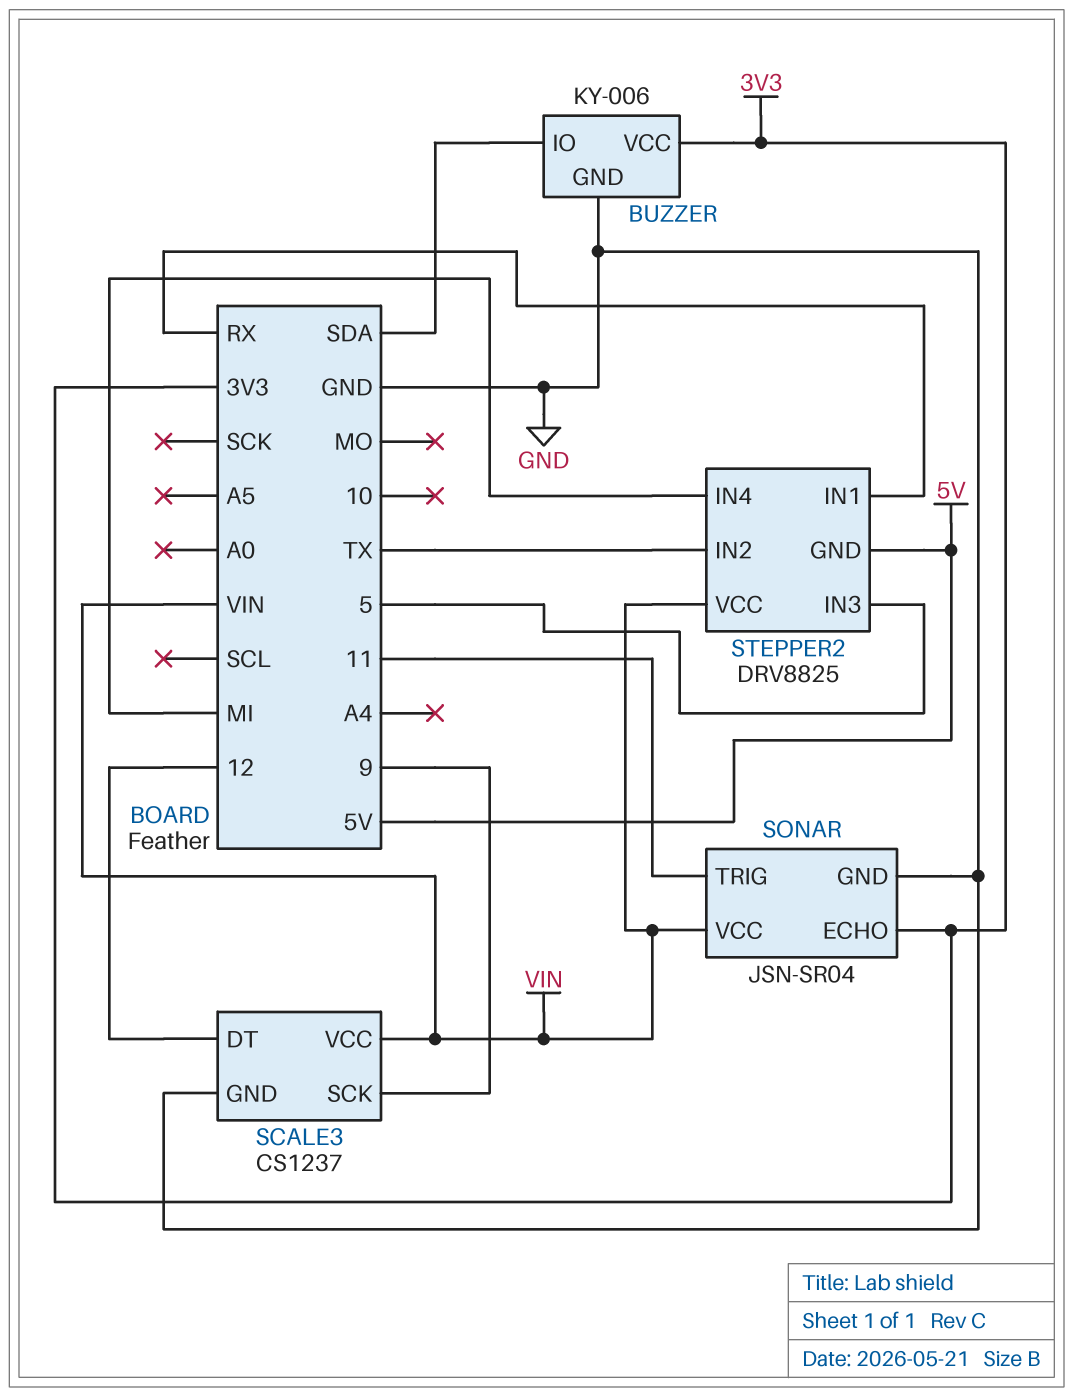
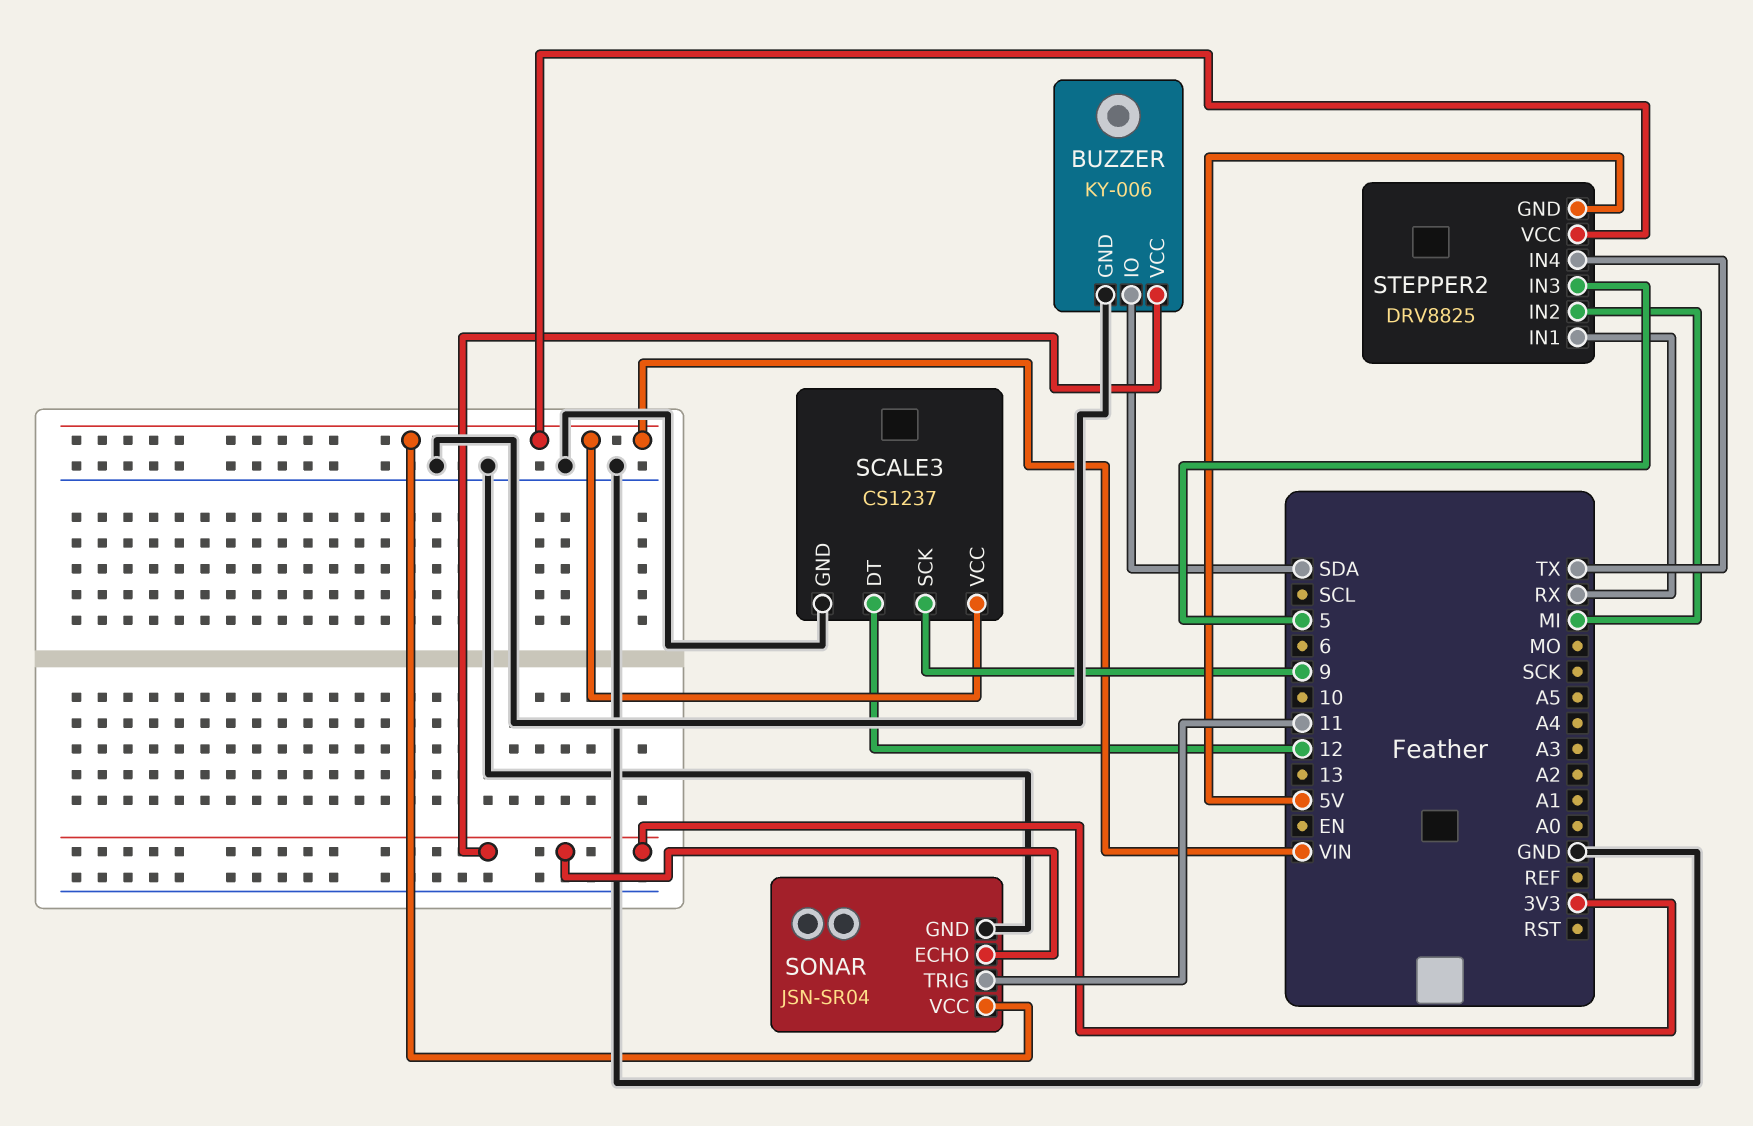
STEPPER2 pin IN2: TX -> MI
STEPPER2 pin IN4: MI -> TX

